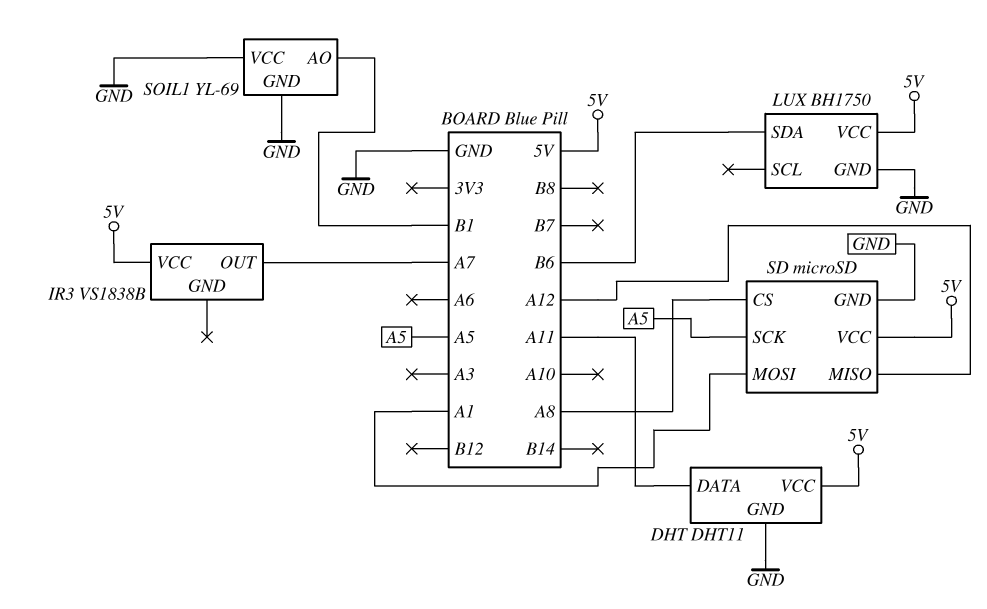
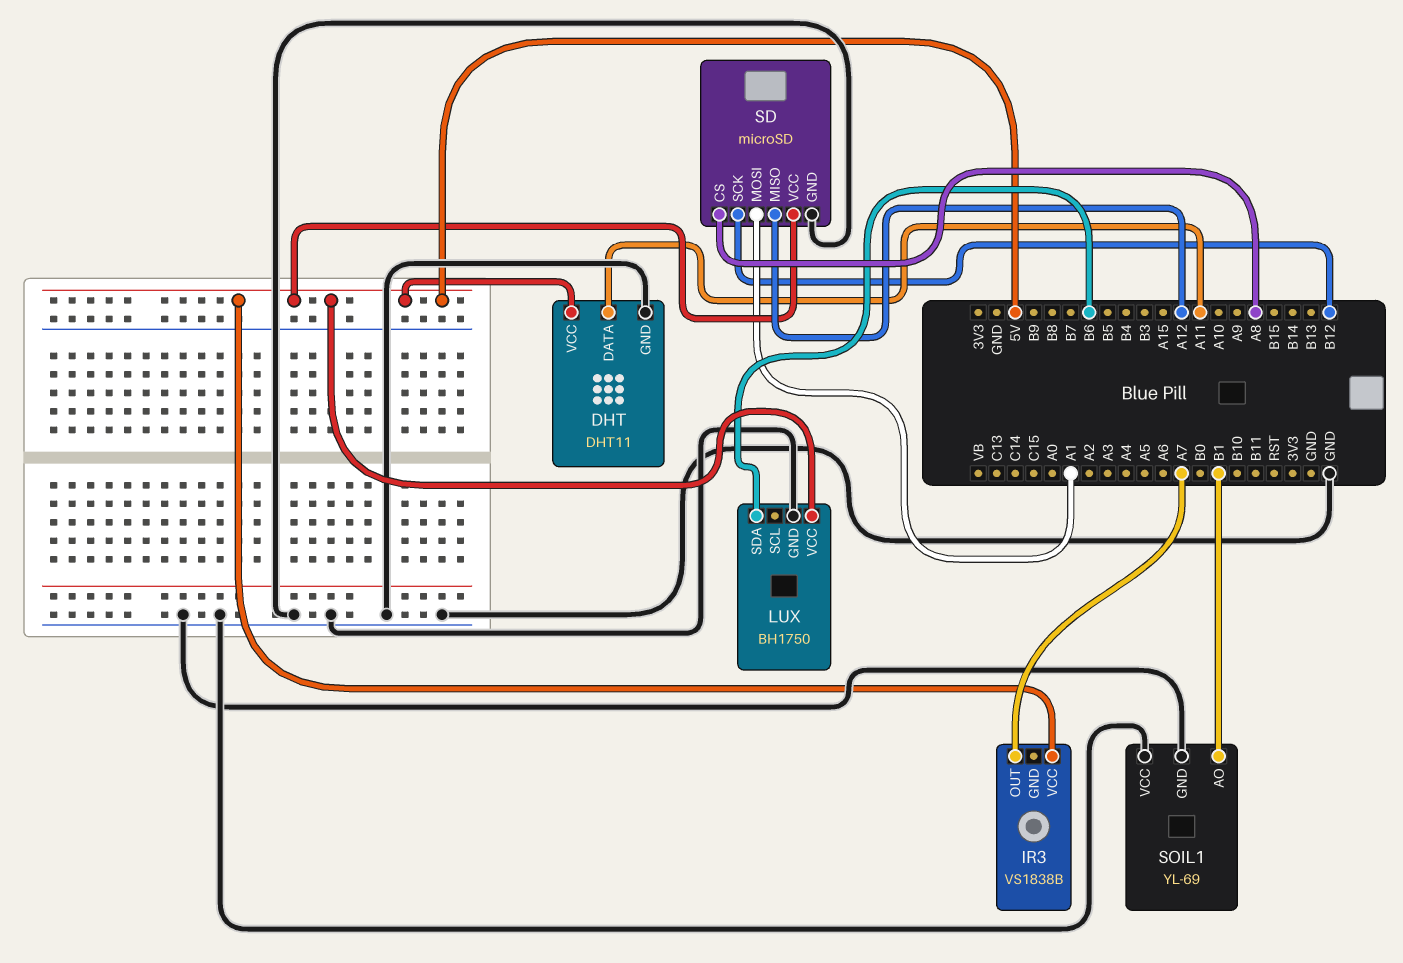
SD pin SCK: A5 -> B12

